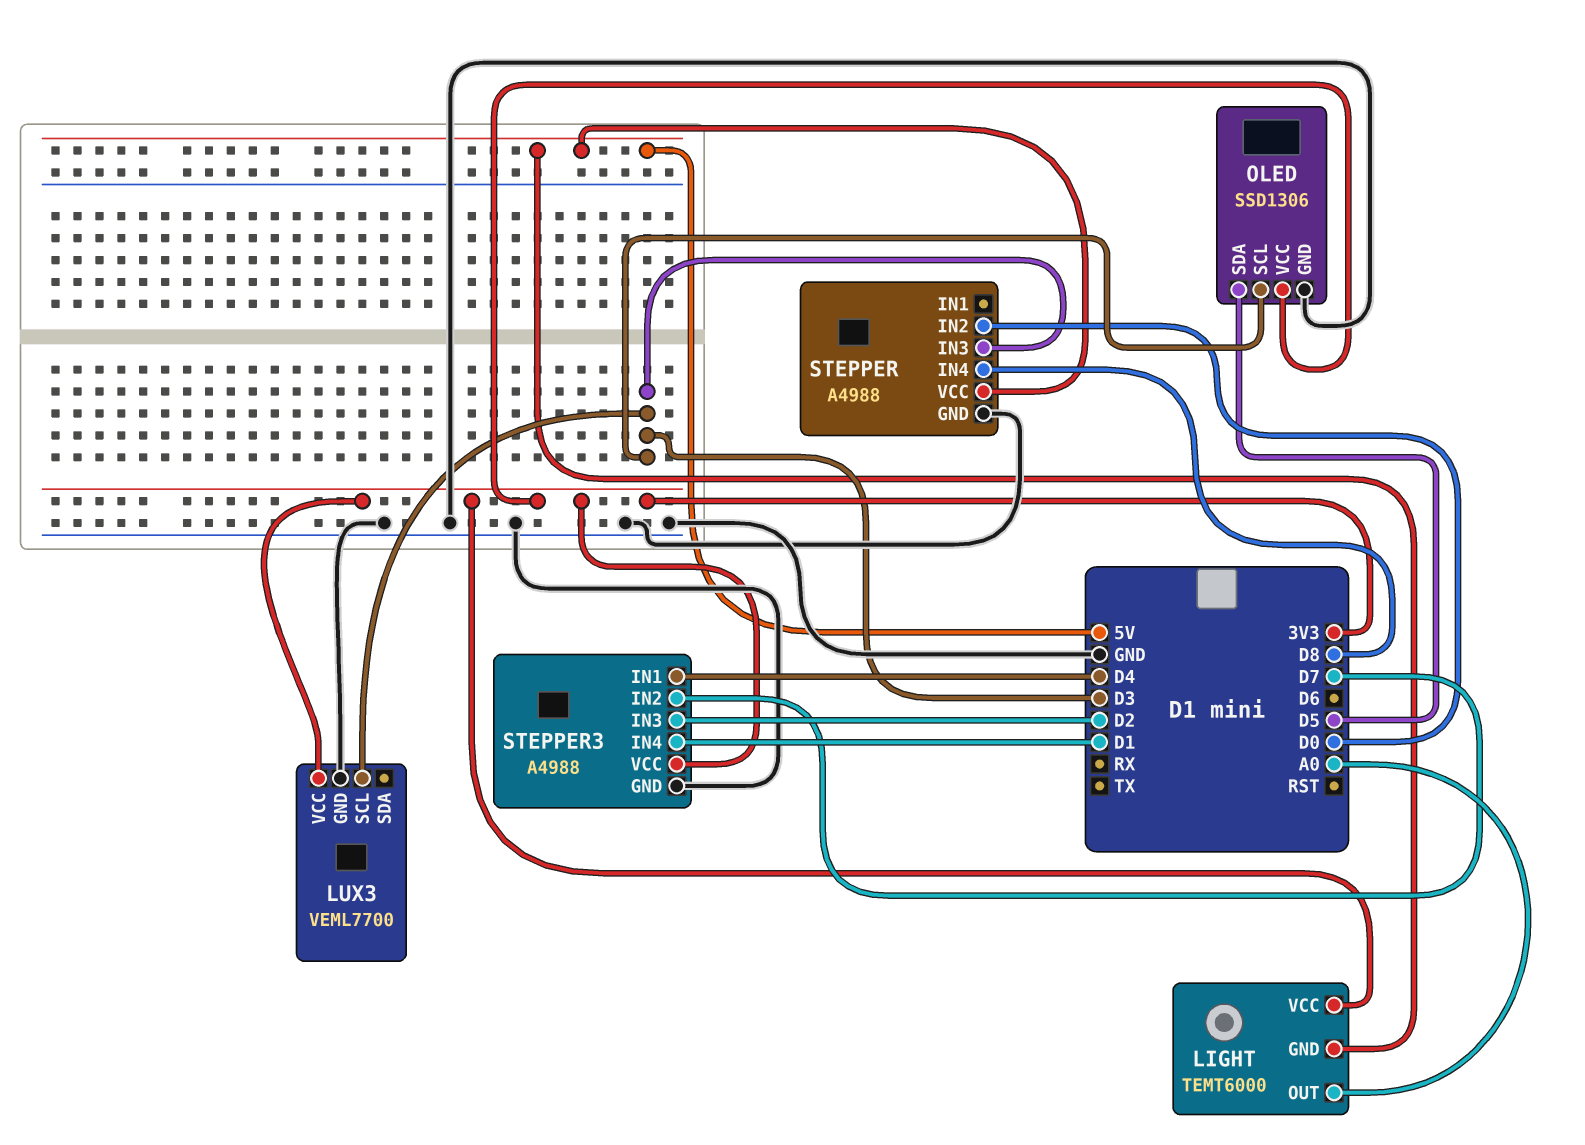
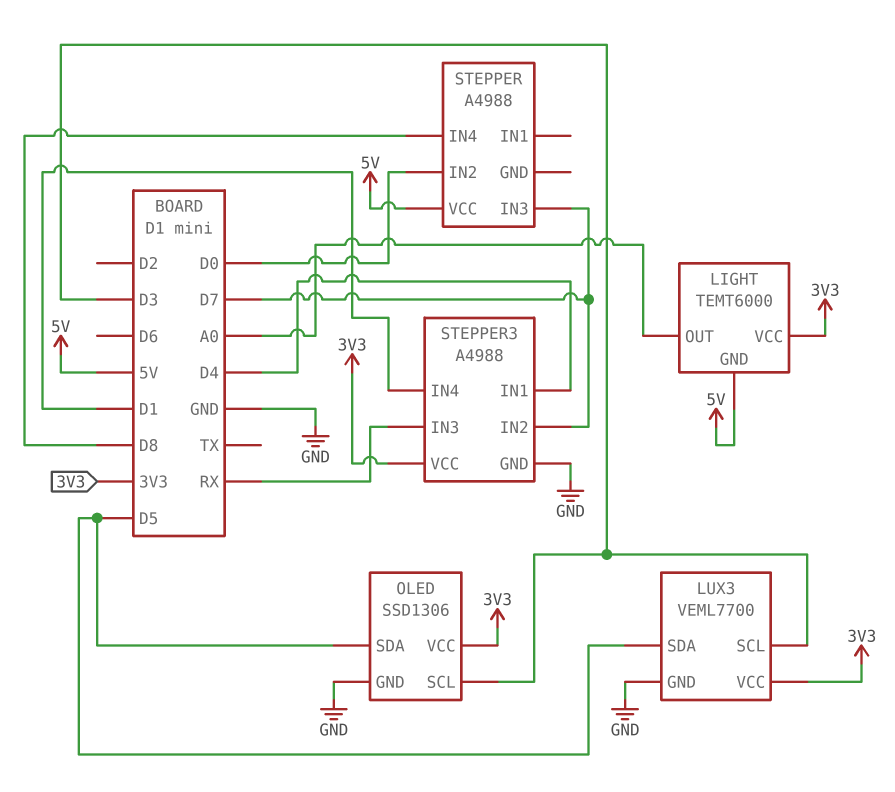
LUX3 pin SDA: none -> D5
STEPPER pin GND: GND -> none
STEPPER pin IN3: D3 -> D7
STEPPER3 pin IN3: D2 -> RX

